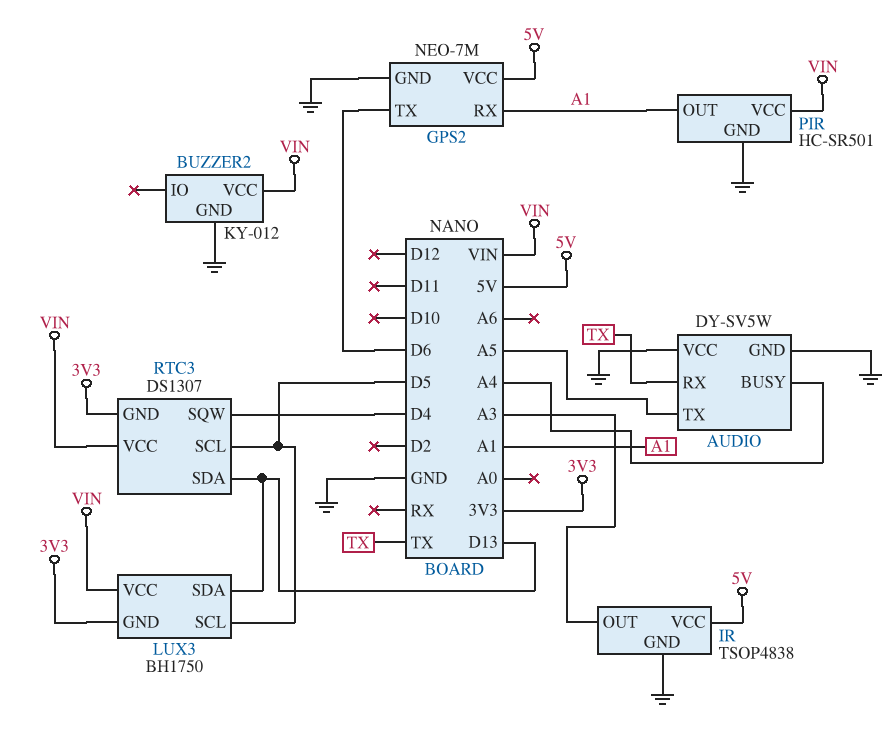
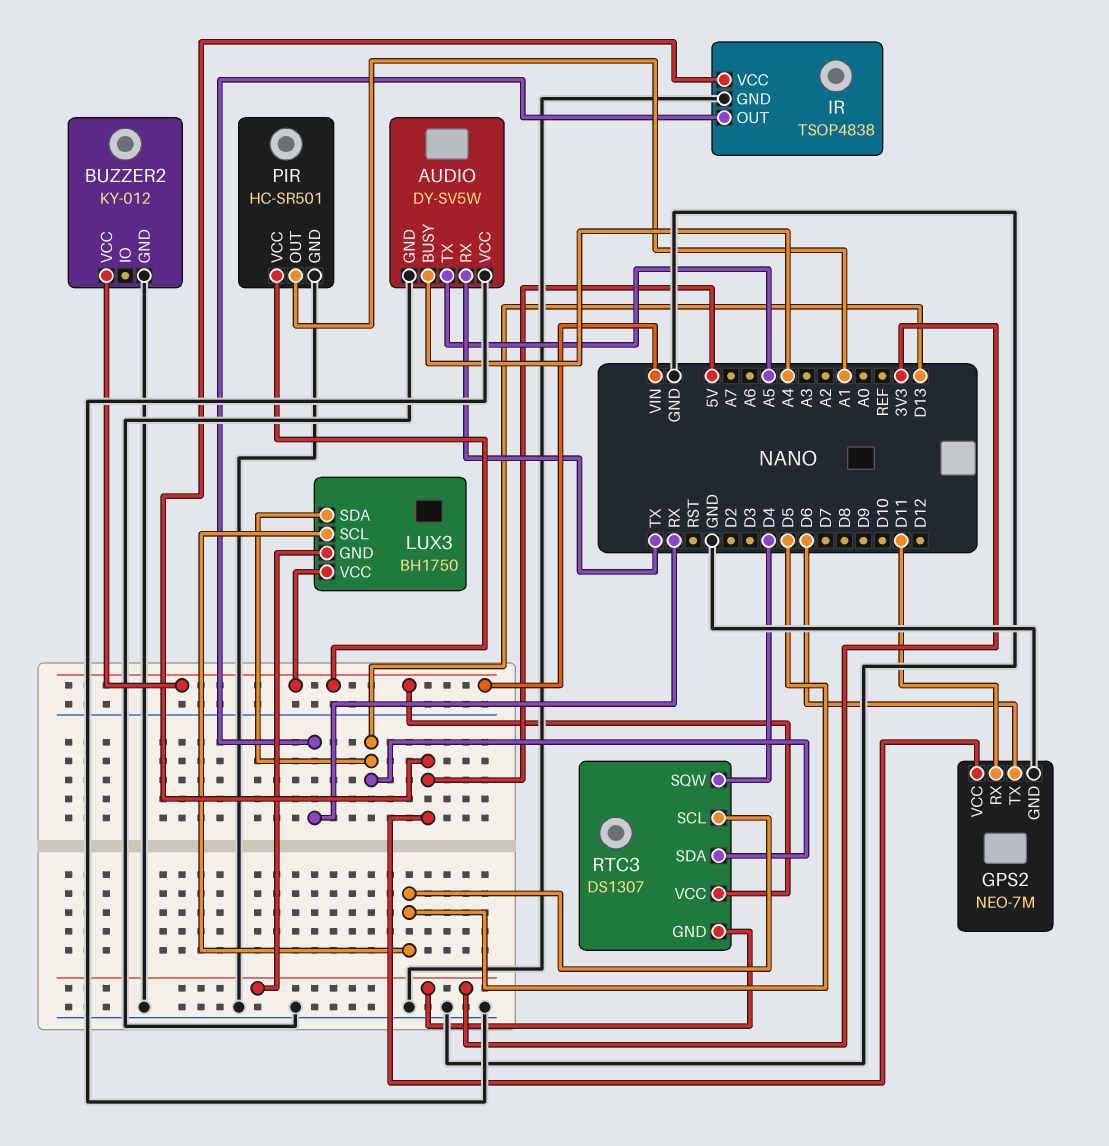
GPS2 pin RX: A1 -> D11
IR pin OUT: A3 -> RX

